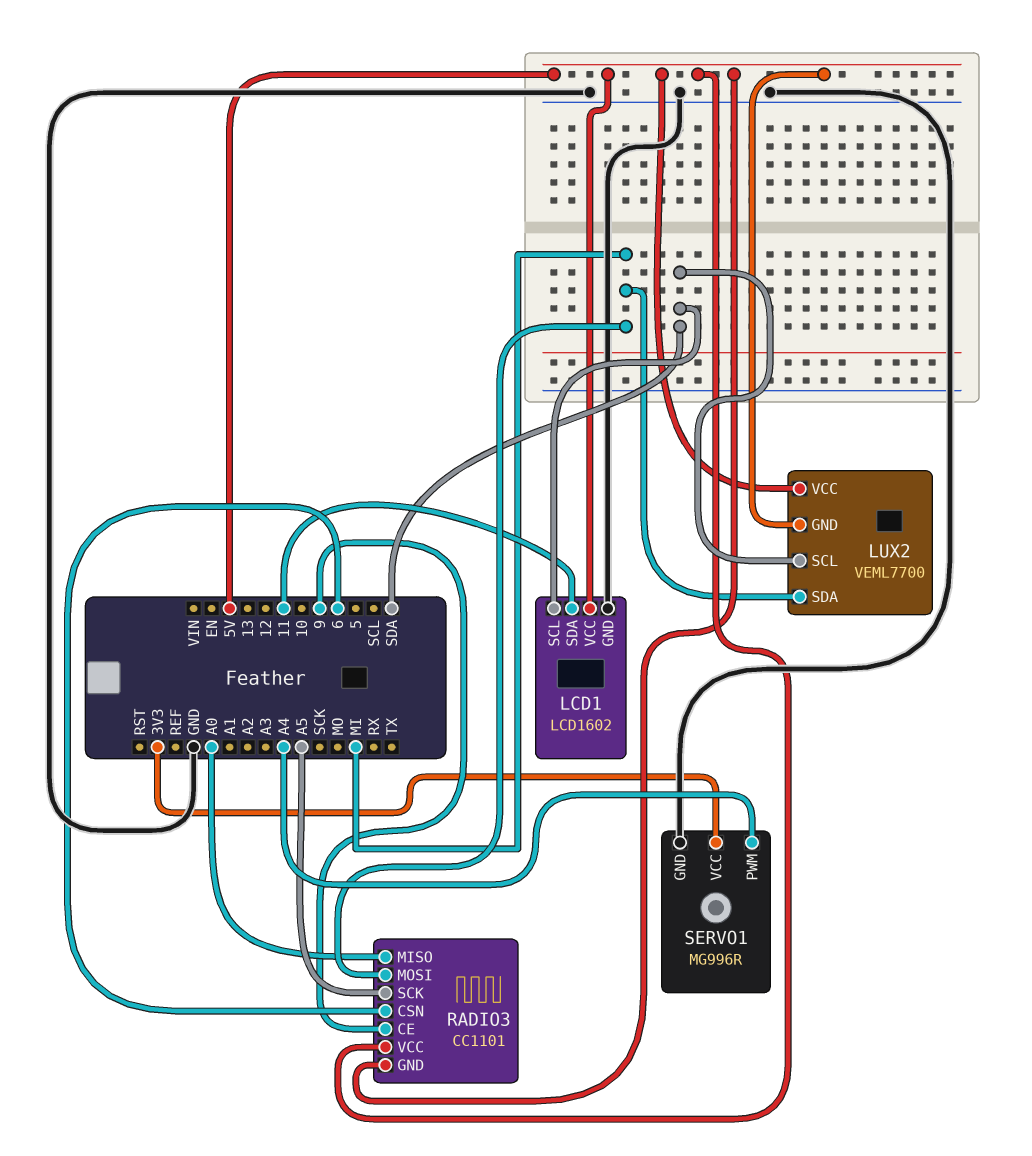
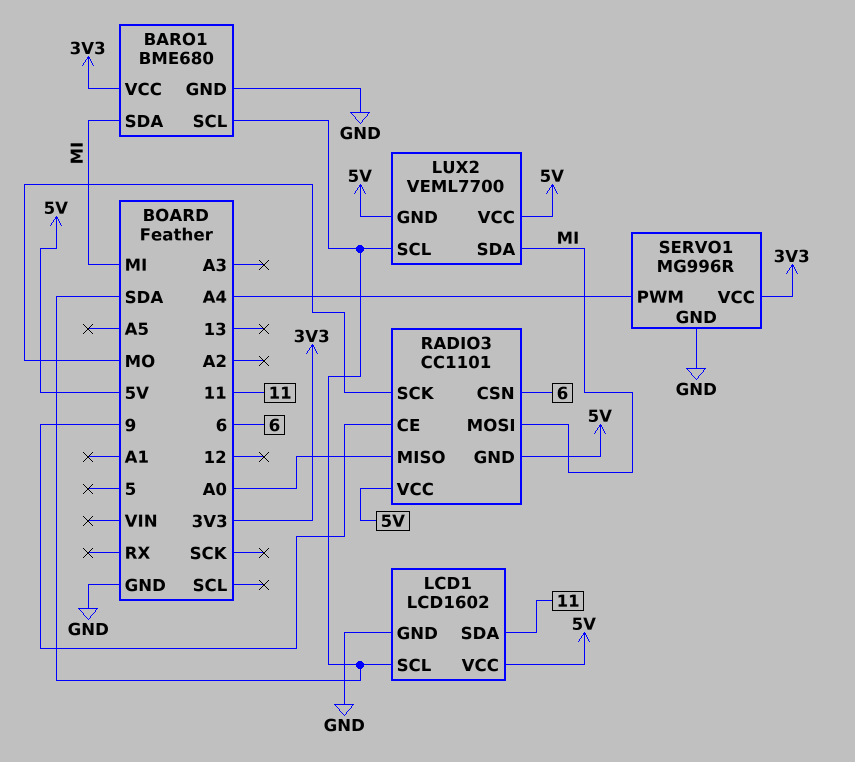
BARO1: none -> BME680
BARO1 pin GND: none -> GND
BARO1 pin SCL: none -> SDA
BARO1 pin SDA: none -> MI
BARO1 pin VCC: none -> 3V3
RADIO3 pin SCK: A5 -> MO

